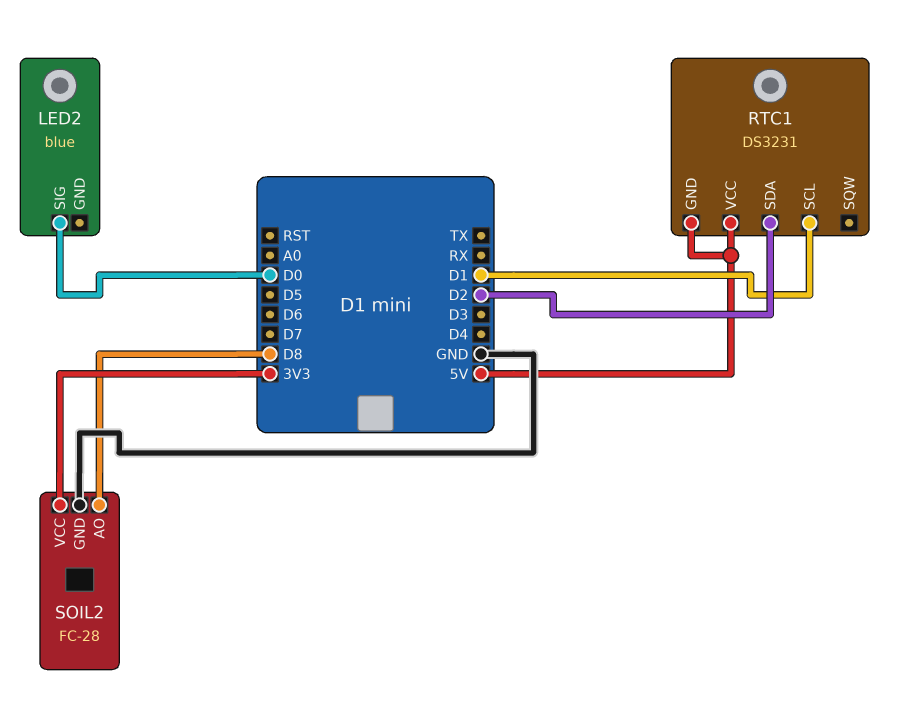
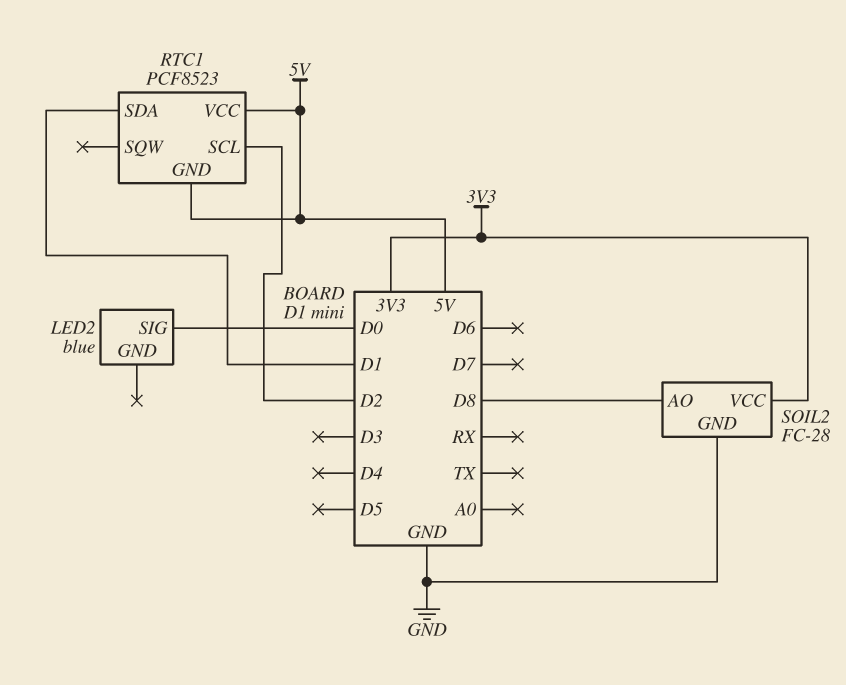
RTC1: DS3231 -> PCF8523
RTC1 pin SCL: D1 -> D2
RTC1 pin SDA: D2 -> D1

